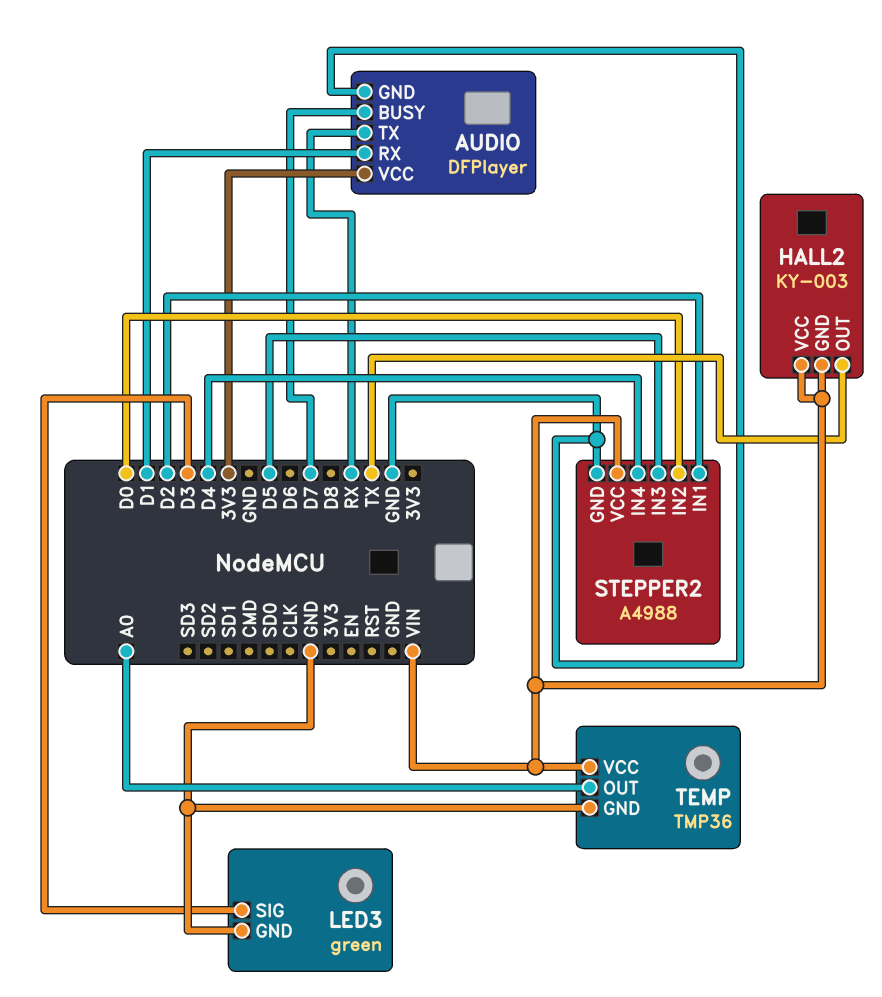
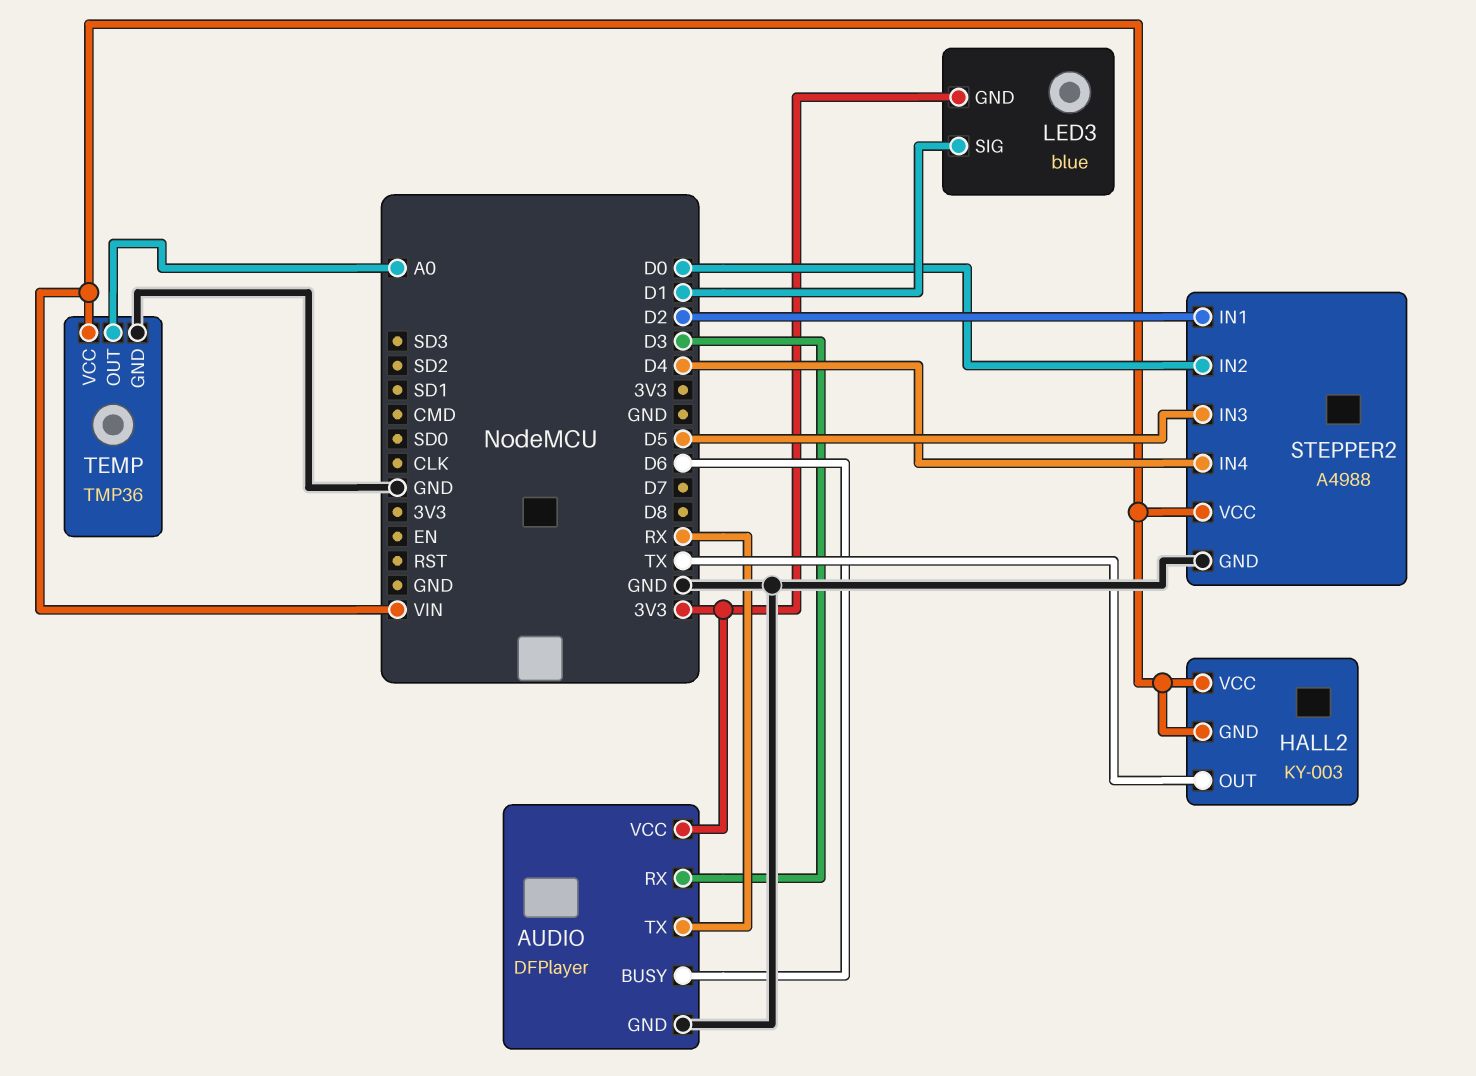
AUDIO pin BUSY: D7 -> D6
AUDIO pin RX: D1 -> D3
LED3: green -> blue
LED3 pin GND: GND -> 3V3
LED3 pin SIG: D3 -> D1

